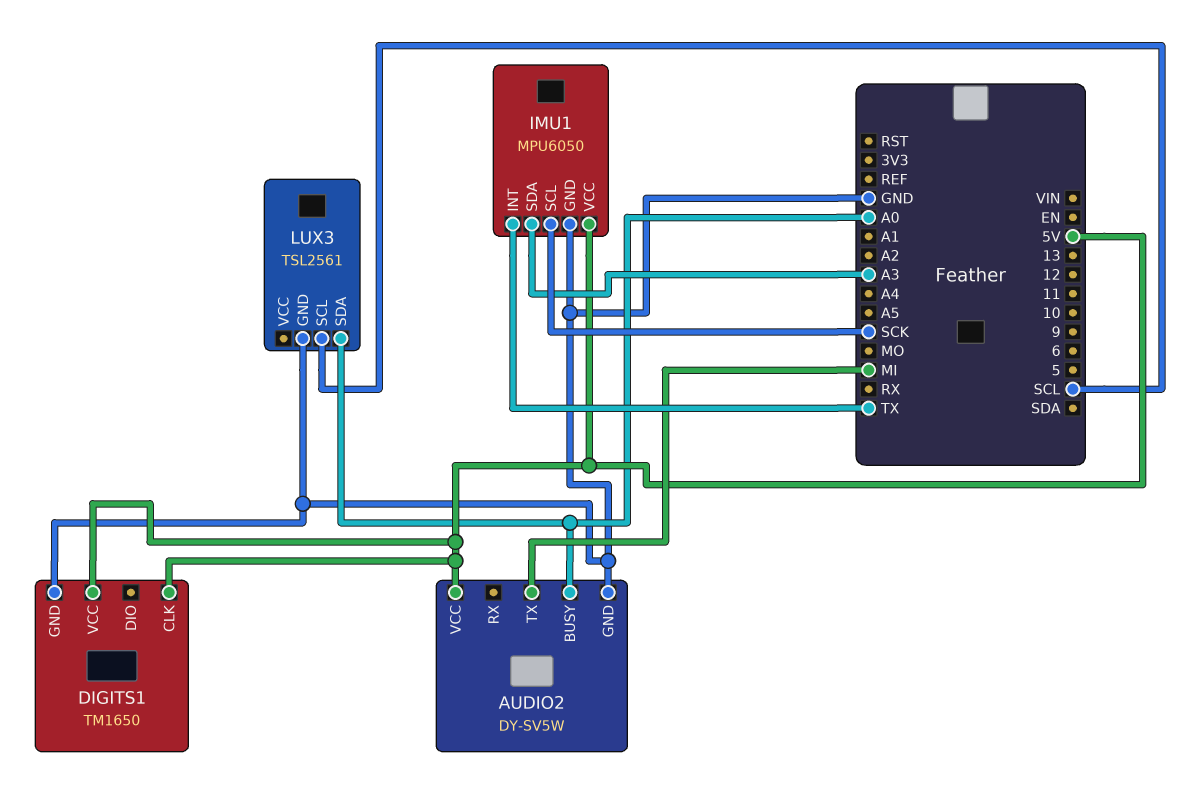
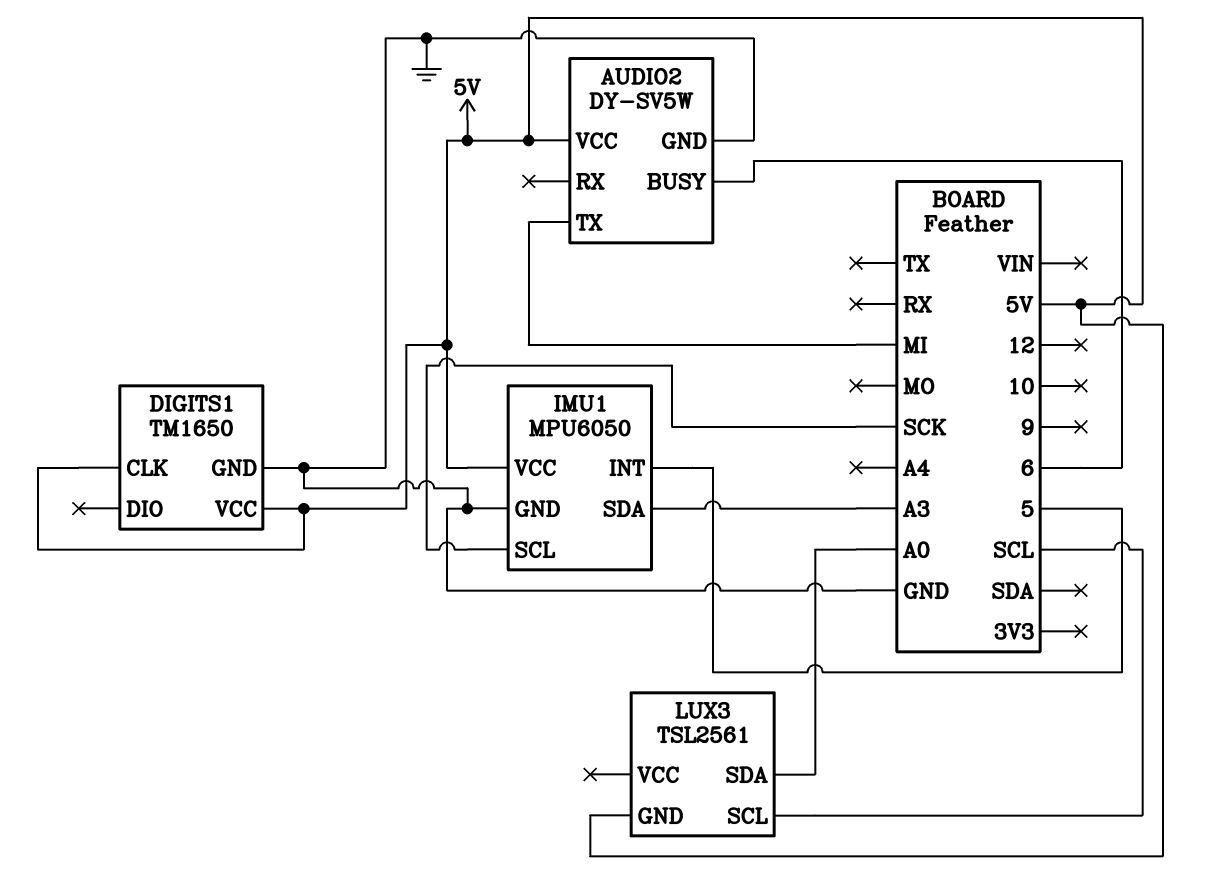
AUDIO2 pin BUSY: A0 -> 6
IMU1 pin INT: TX -> 5
LUX3 pin GND: GND -> 5V

